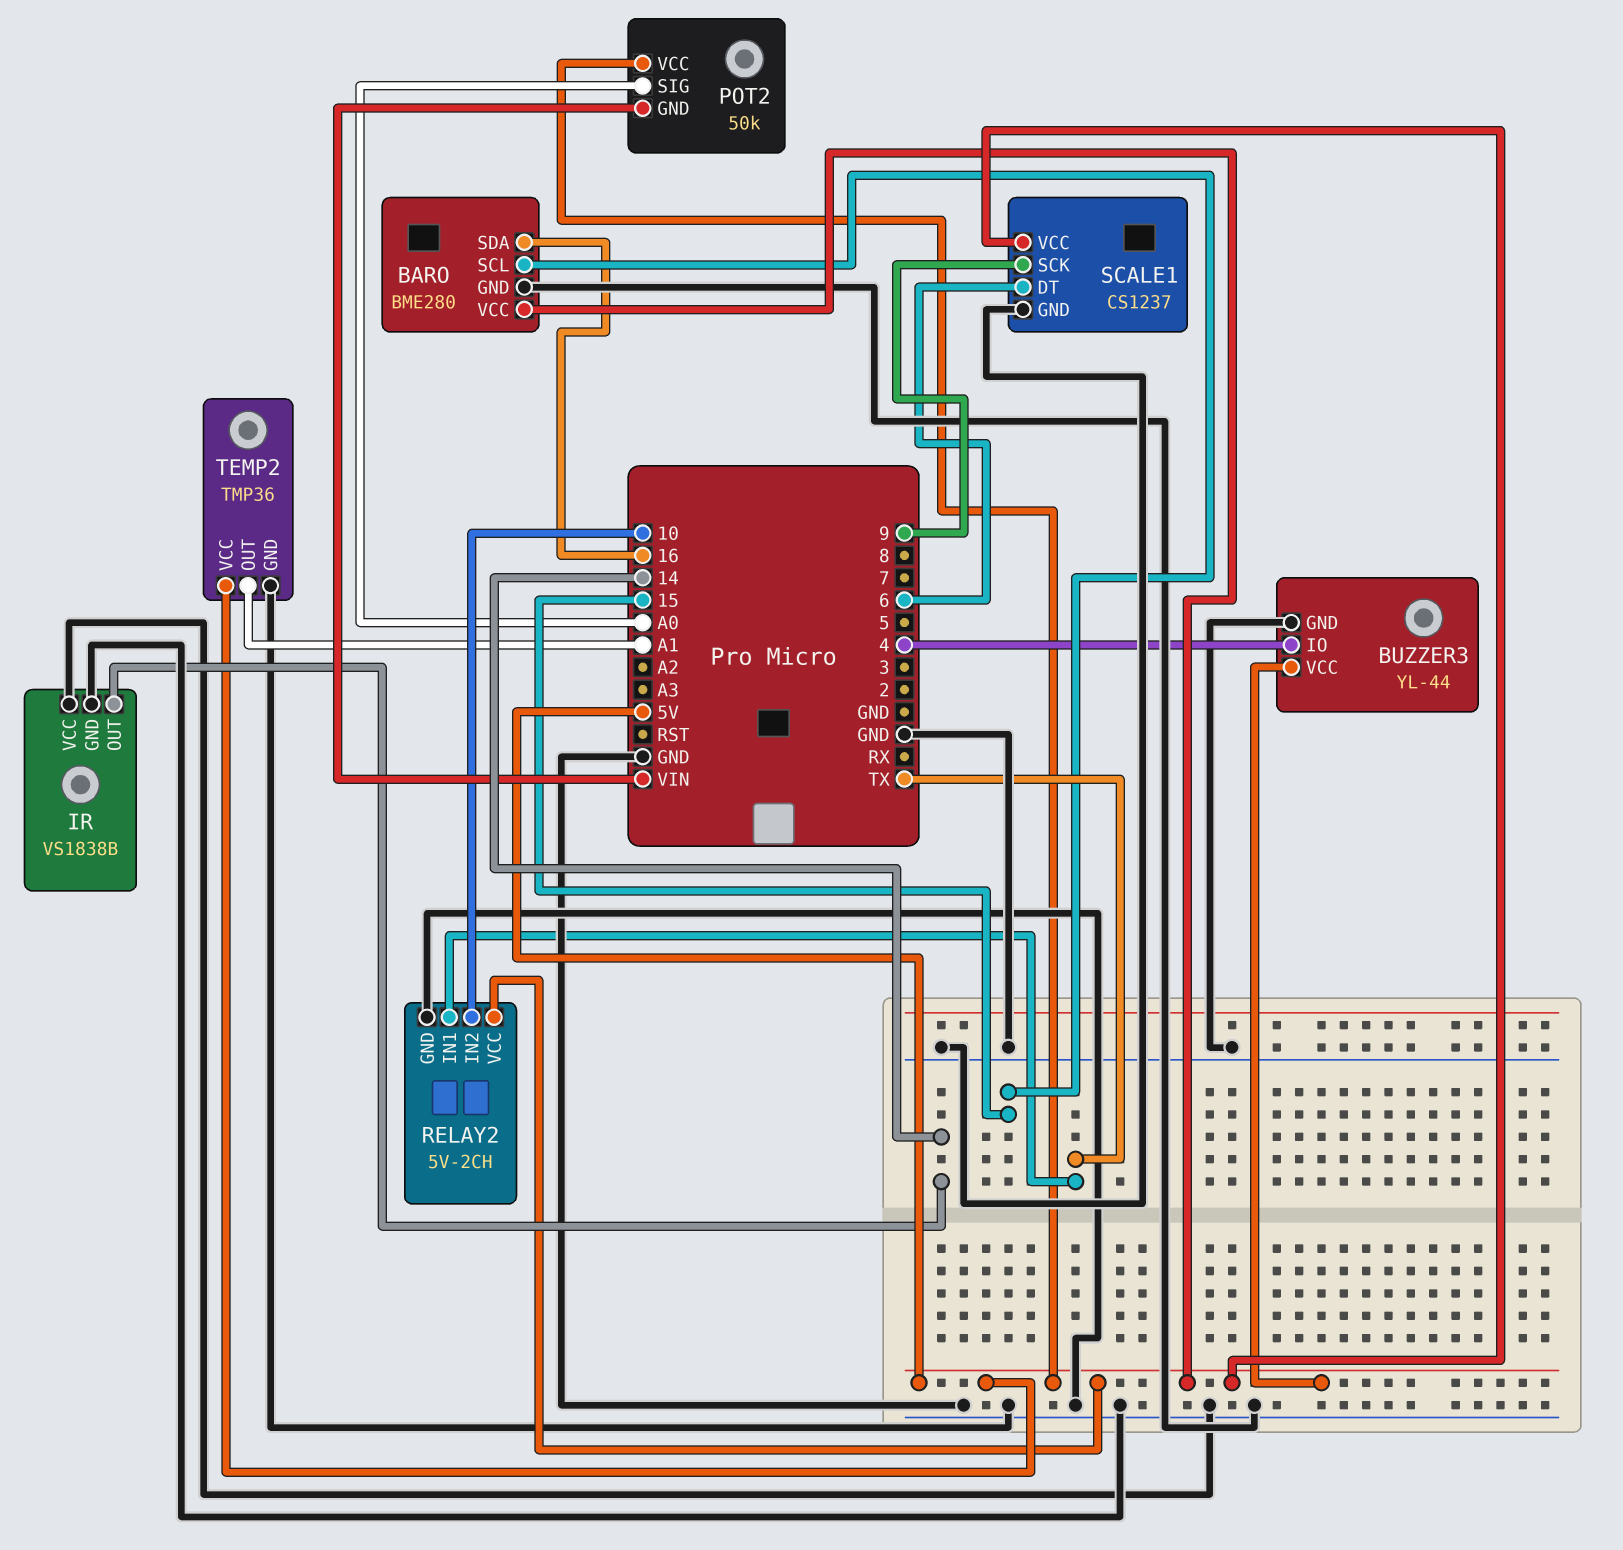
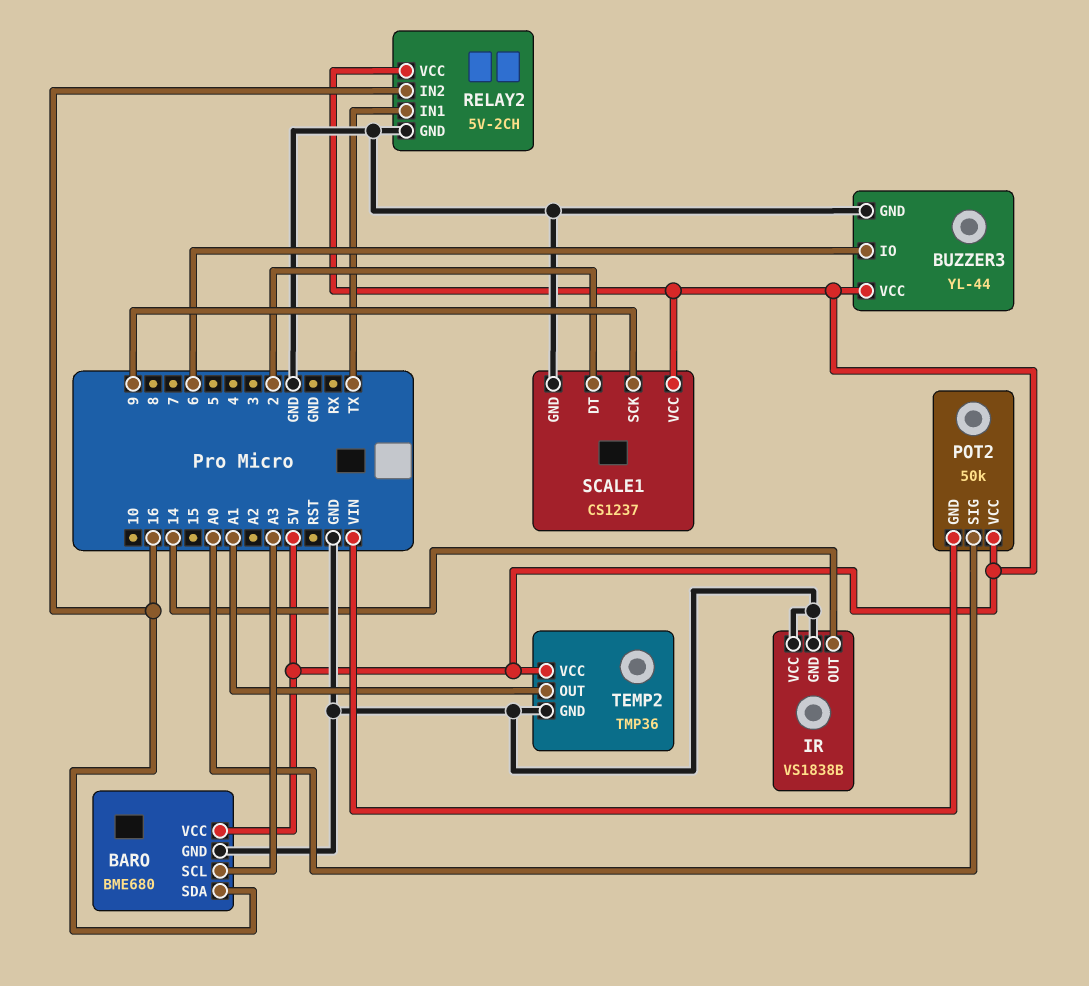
BARO: BME280 -> BME680
BARO pin SCL: 15 -> A3
BUZZER3 pin IO: 4 -> 6
RELAY2 pin IN2: 10 -> 16
SCALE1 pin DT: 6 -> 2

